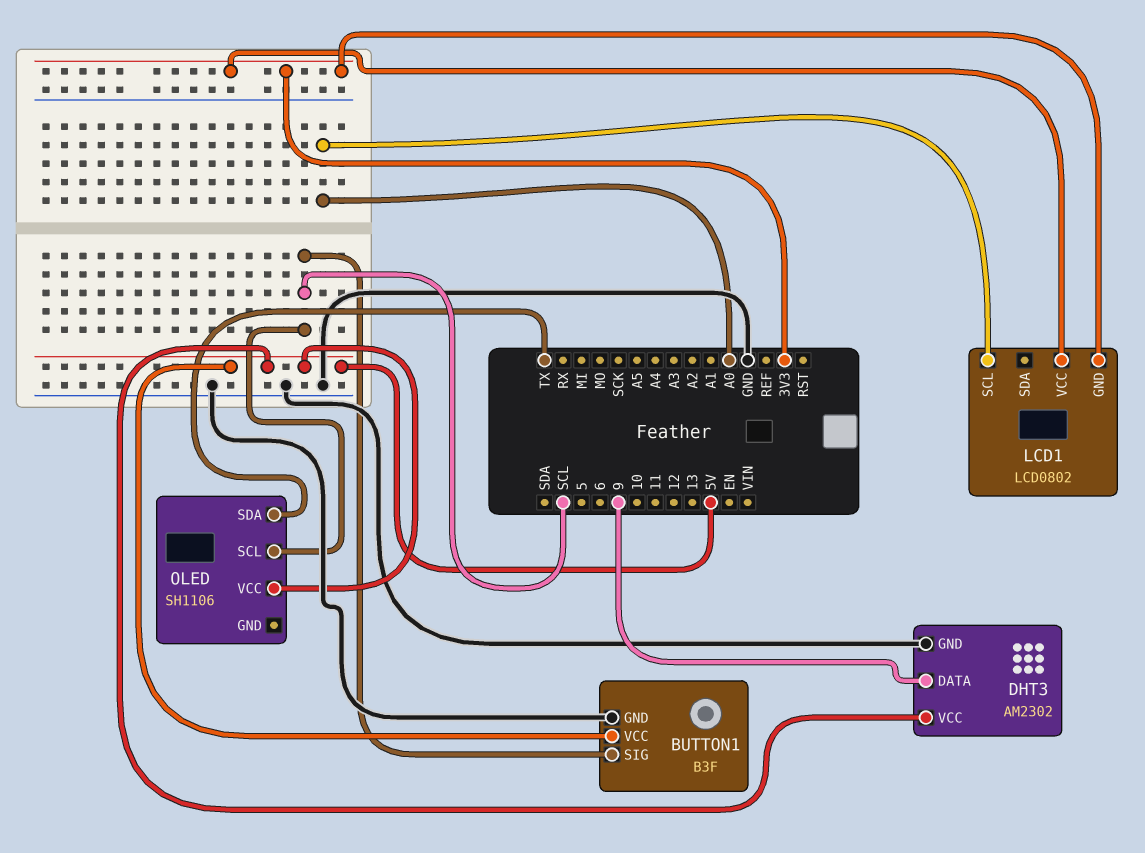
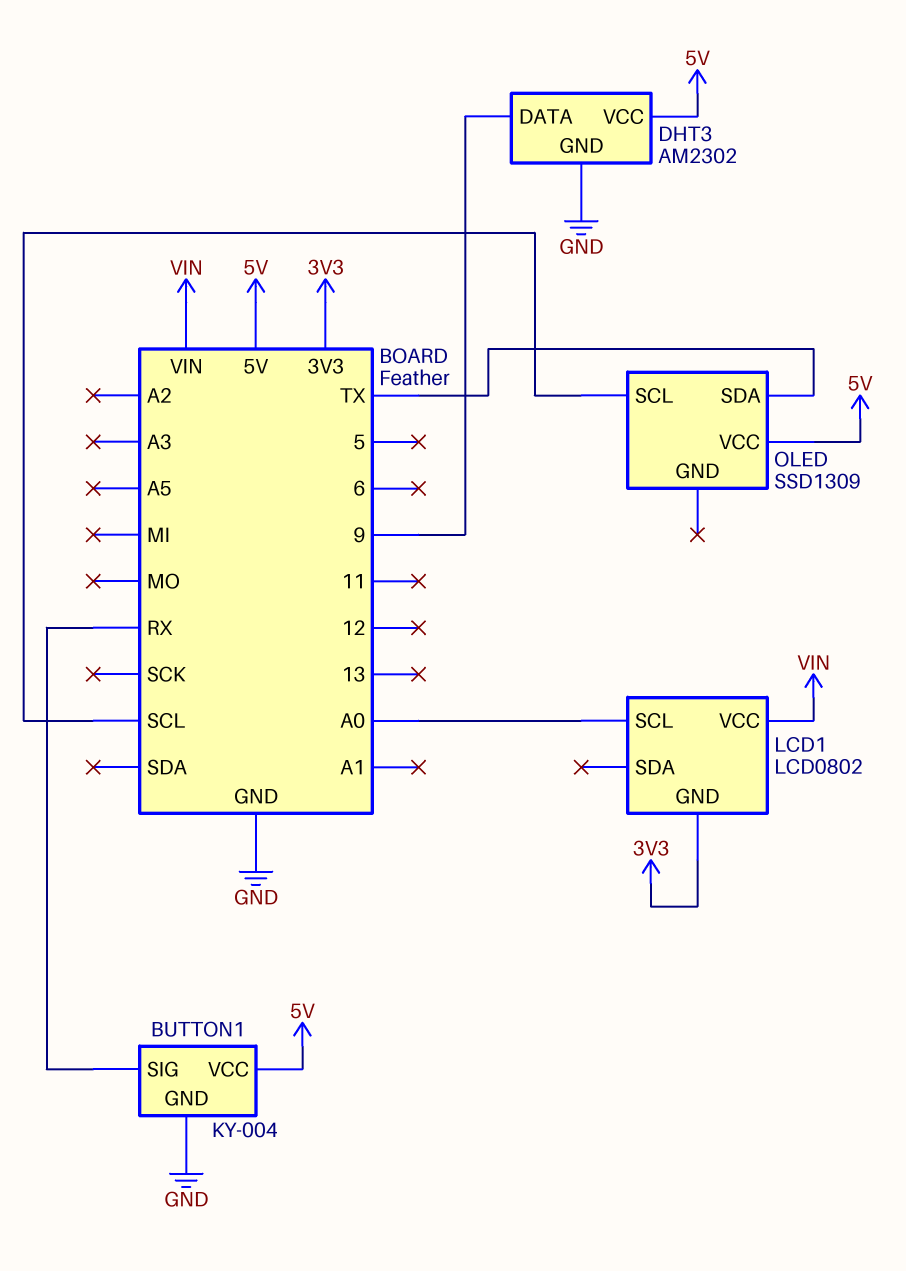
BUTTON1: B3F -> KY-004
BUTTON1 pin SIG: SCL -> RX
LCD1 pin VCC: 3V3 -> VIN
OLED: SH1106 -> SSD1309

